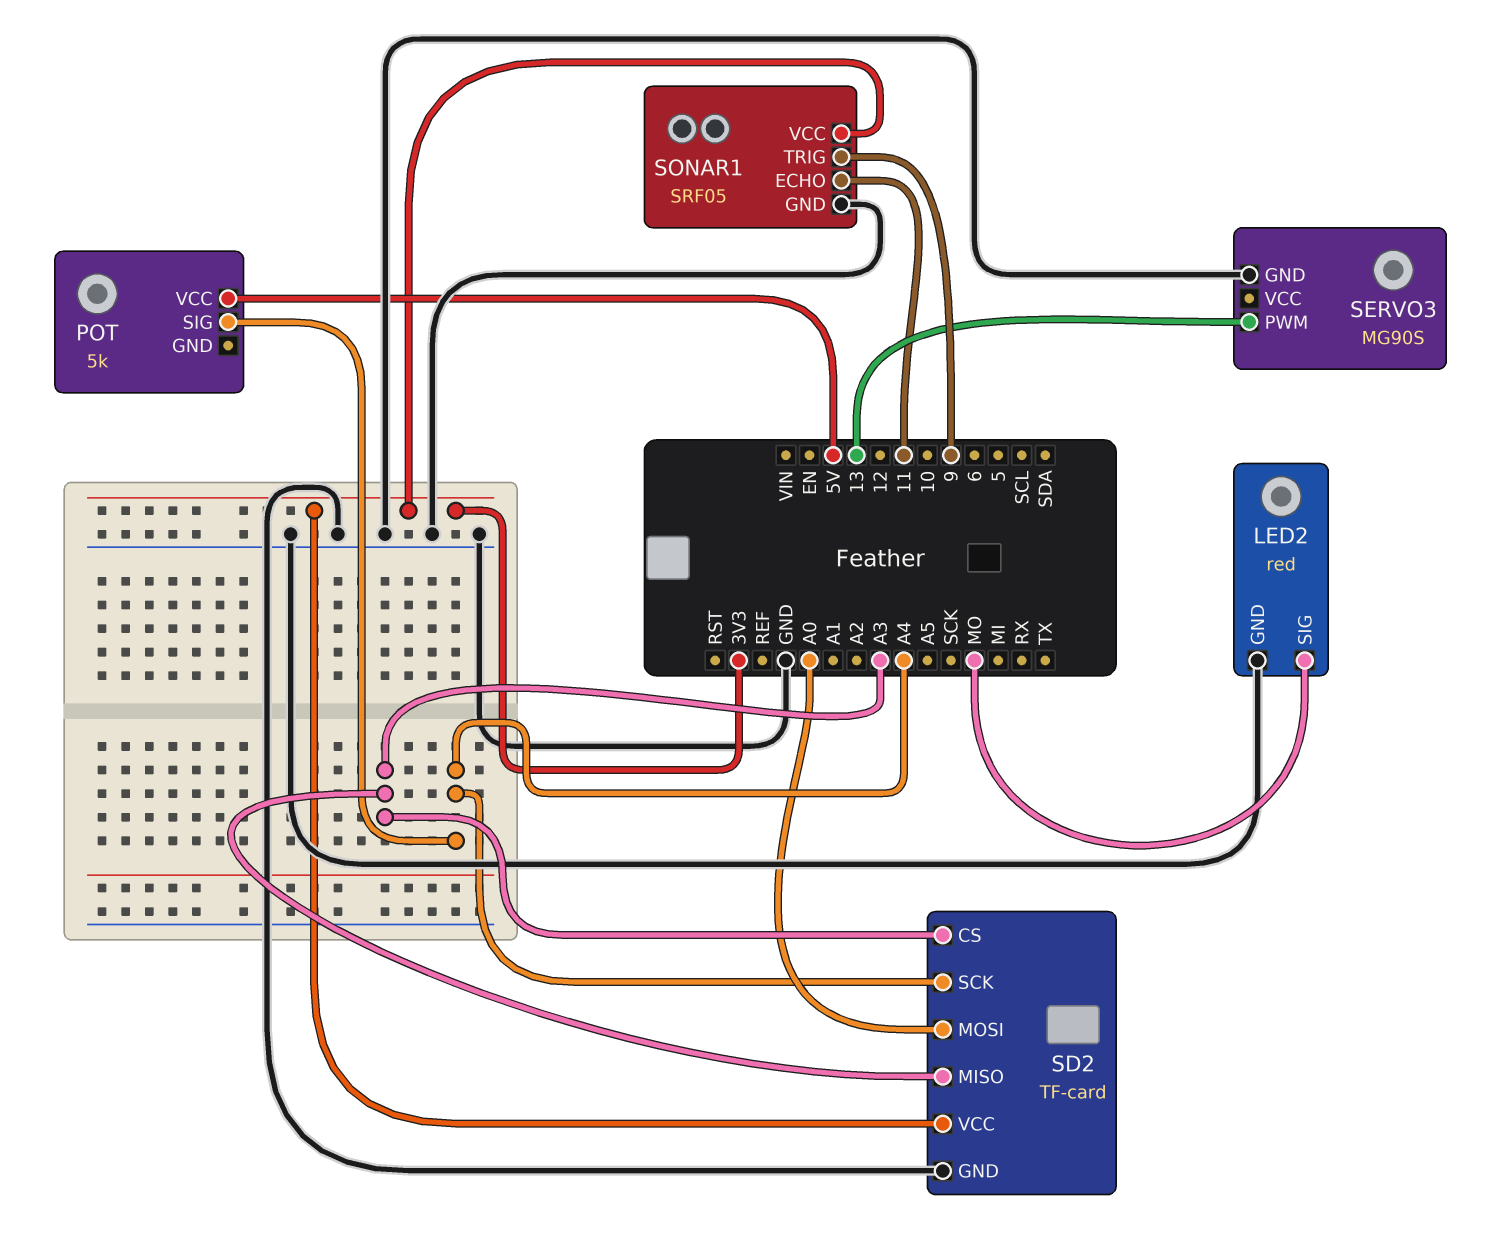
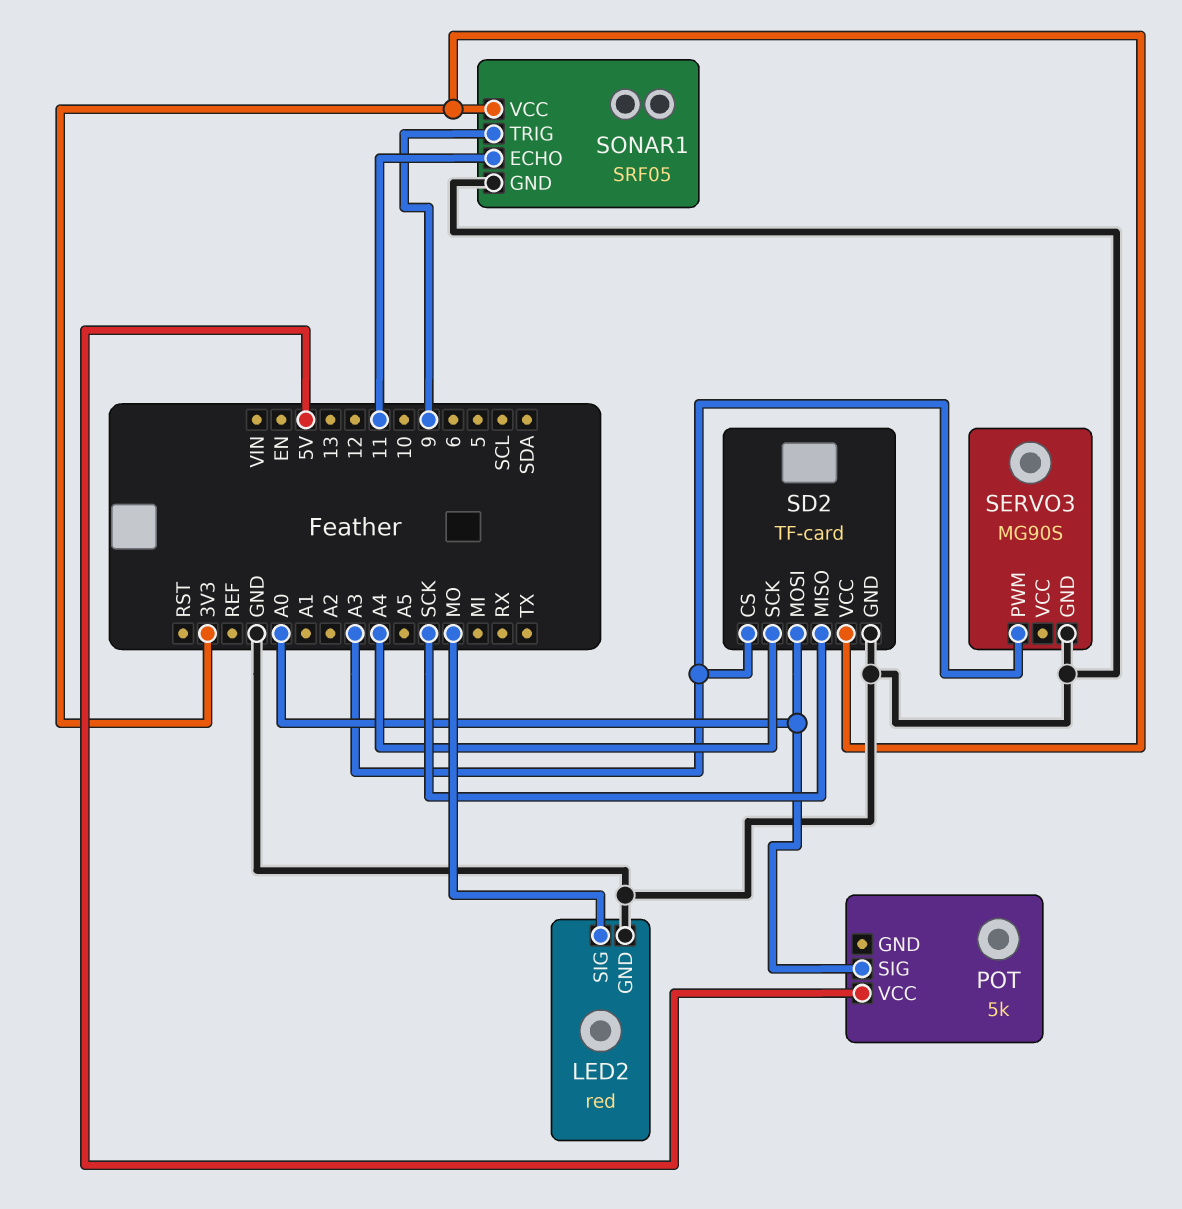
POT pin SIG: A4 -> A0
SD2 pin MISO: A3 -> SCK
SERVO3 pin PWM: 13 -> A3

